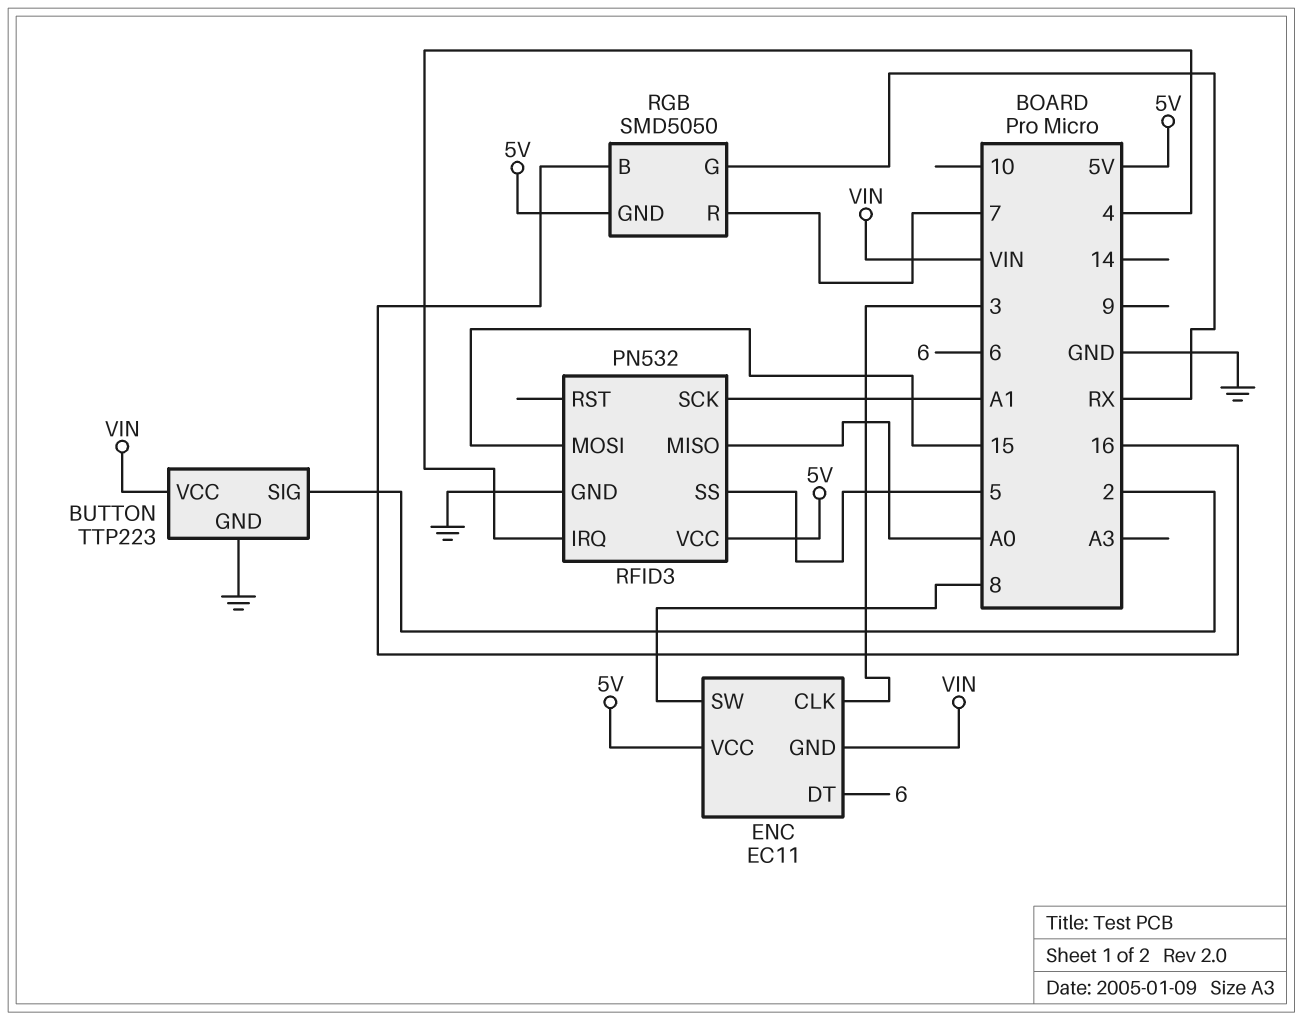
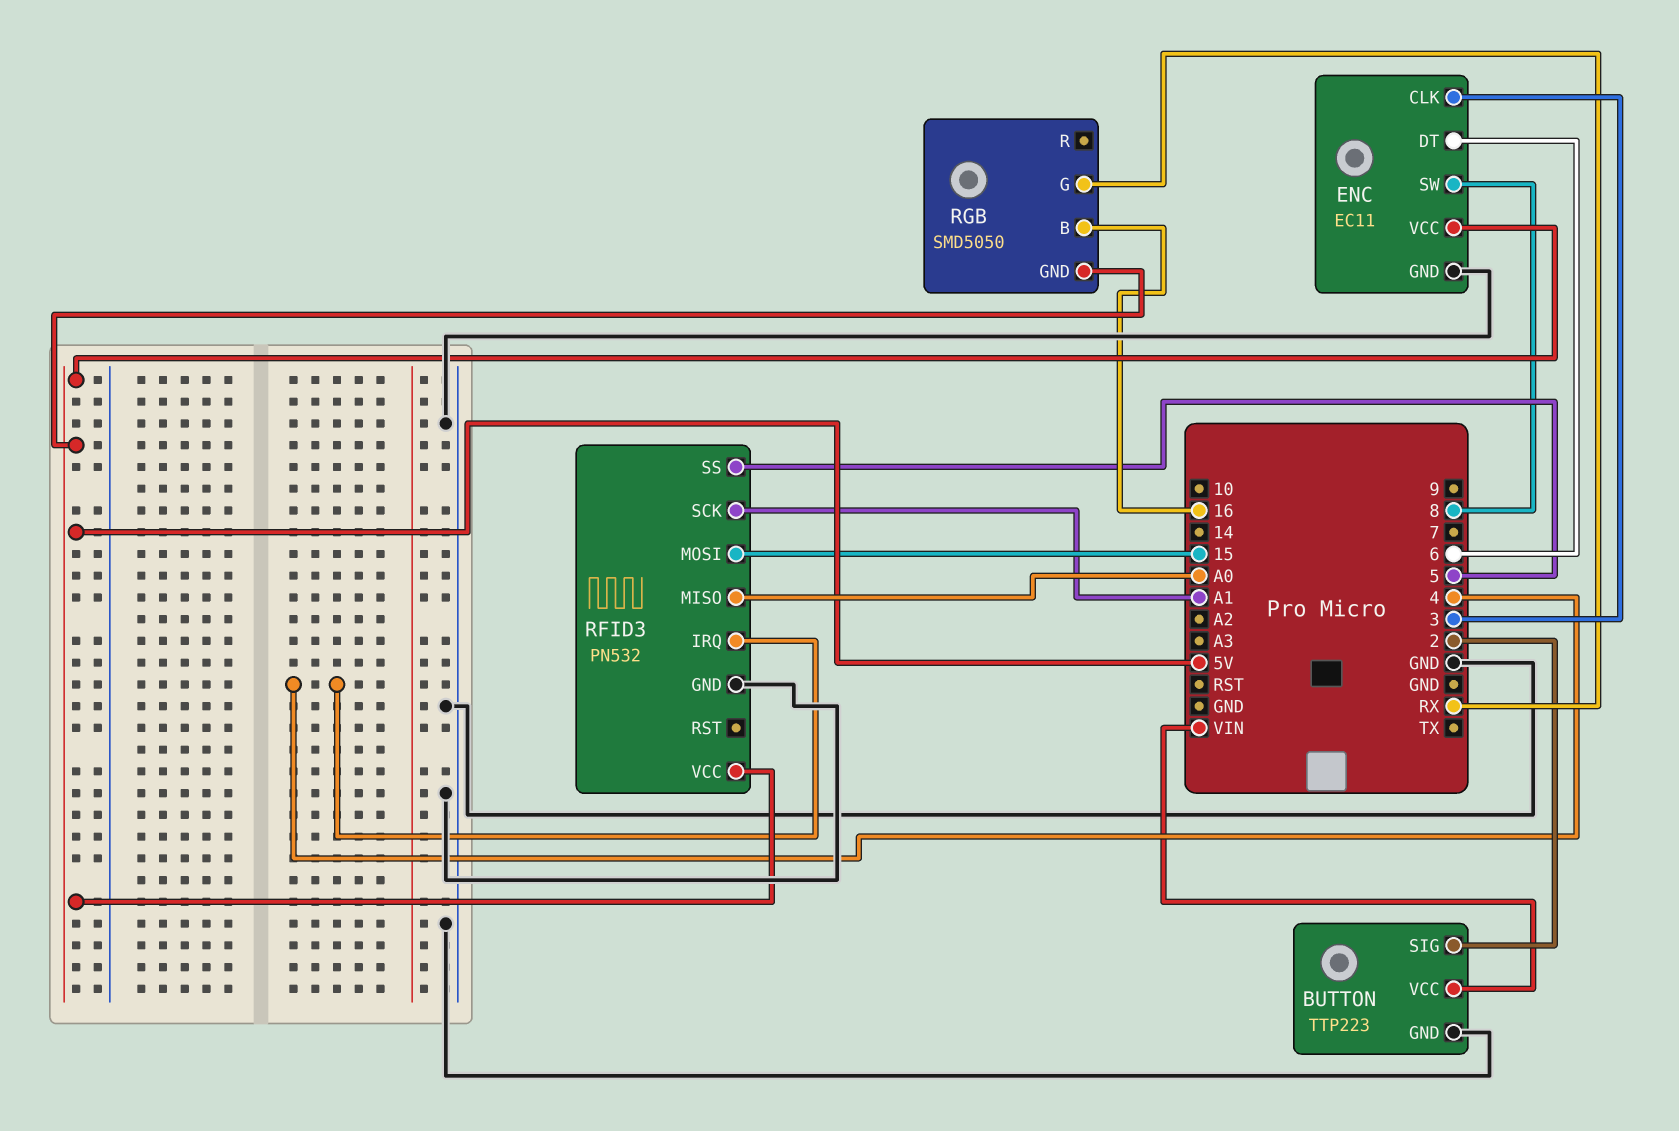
ENC pin GND: VIN -> GND
RGB pin R: 7 -> none

